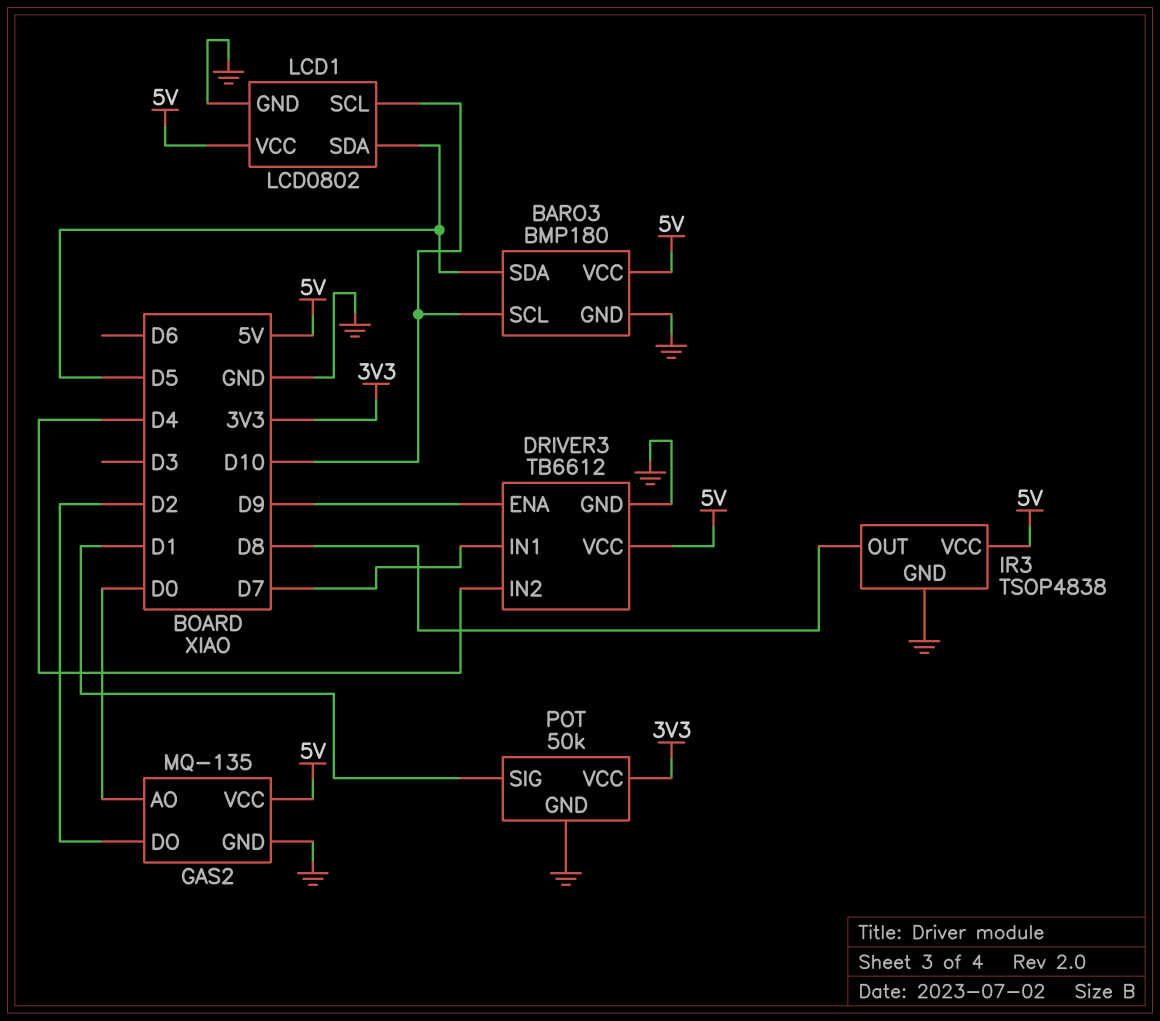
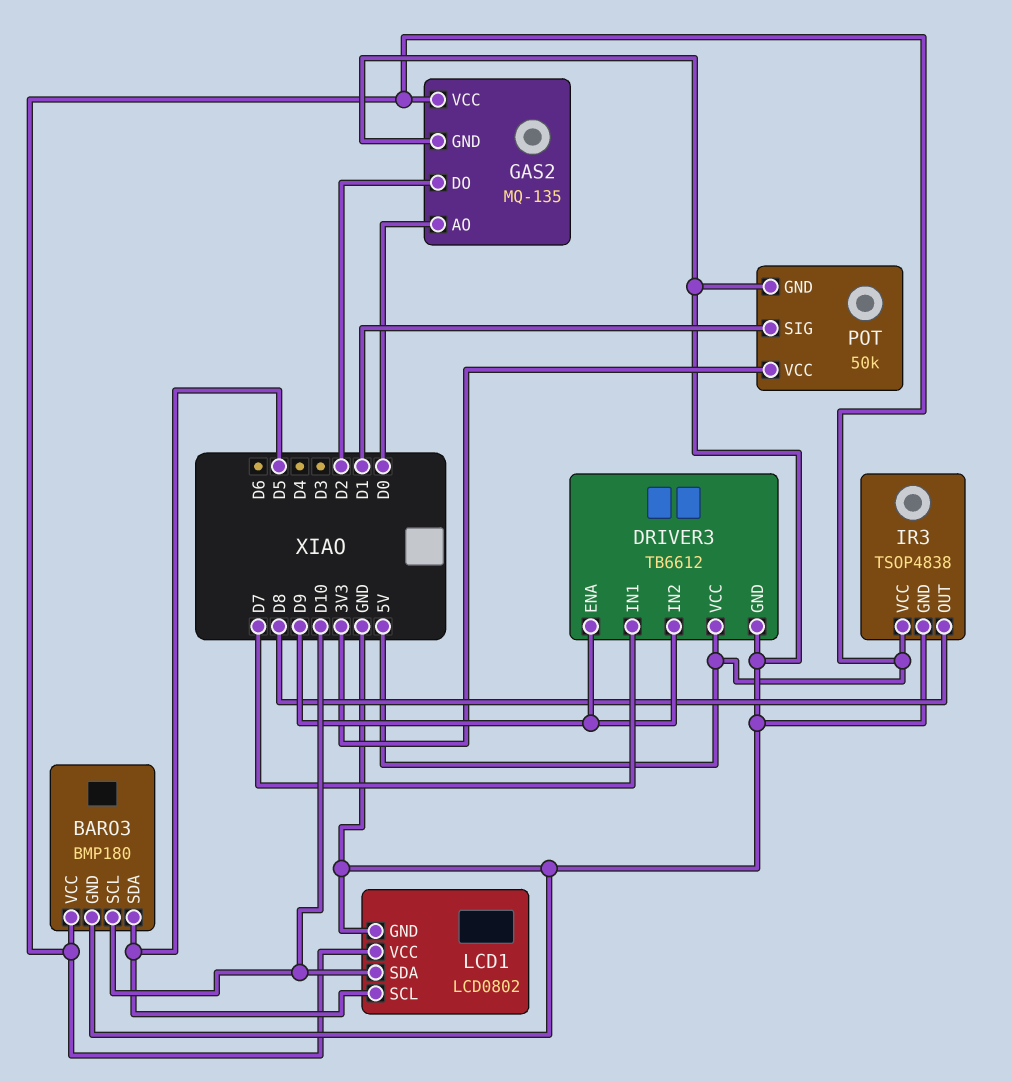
DRIVER3 pin IN2: D4 -> D9
LCD1 pin SCL: D10 -> D5
LCD1 pin SDA: D5 -> D10

